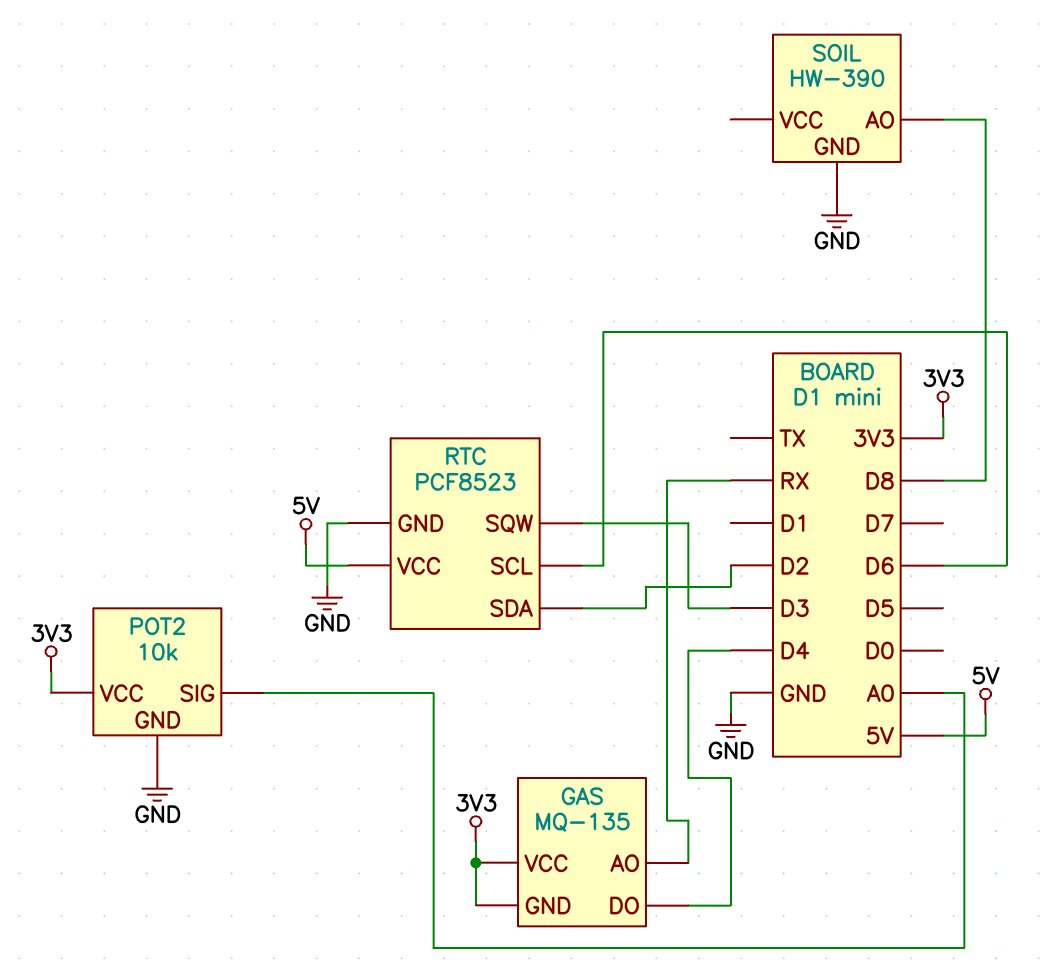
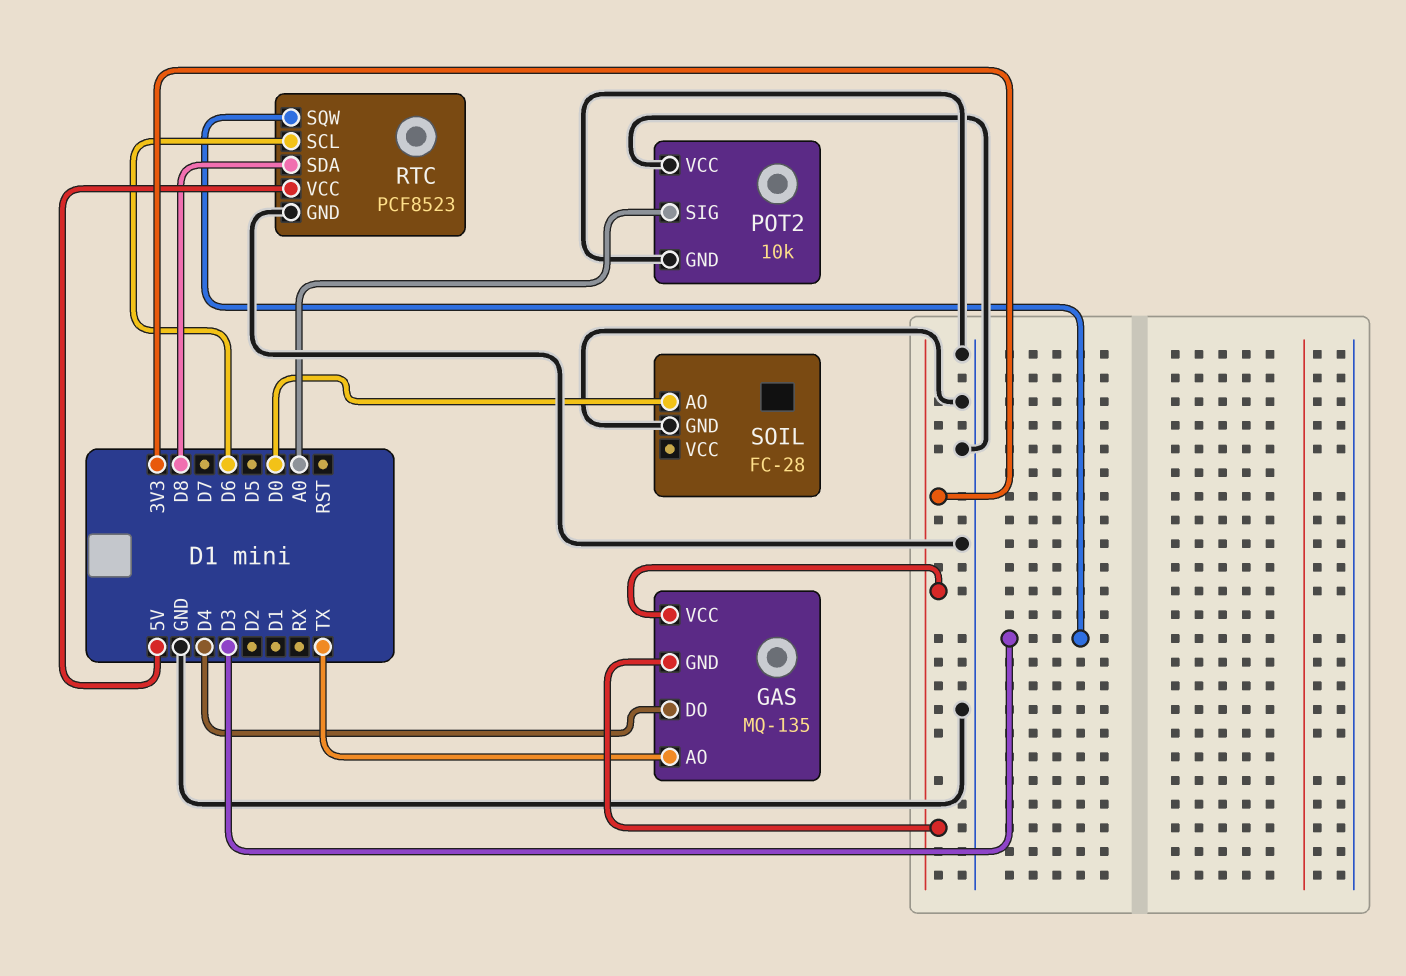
GAS pin AO: RX -> TX
POT2 pin VCC: 3V3 -> GND
RTC pin SDA: D2 -> D8
SOIL: HW-390 -> FC-28
SOIL pin AO: D8 -> D0

